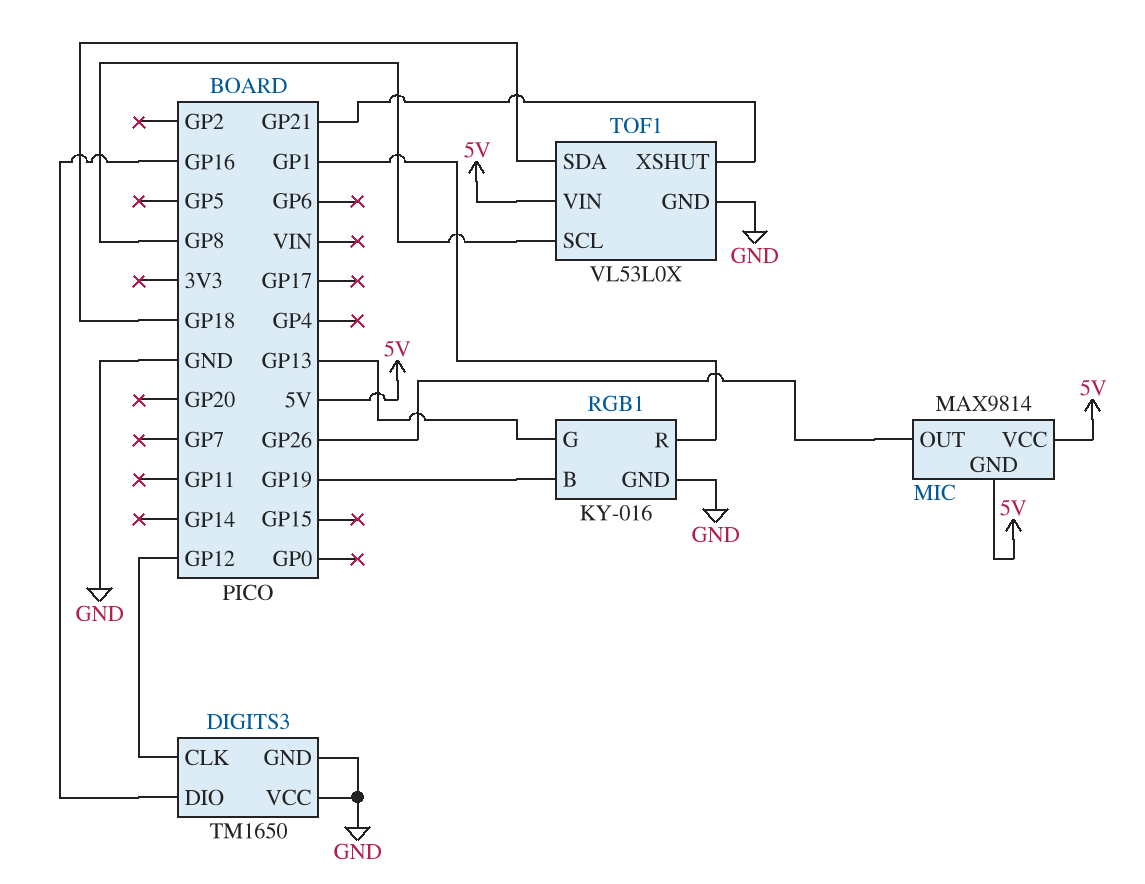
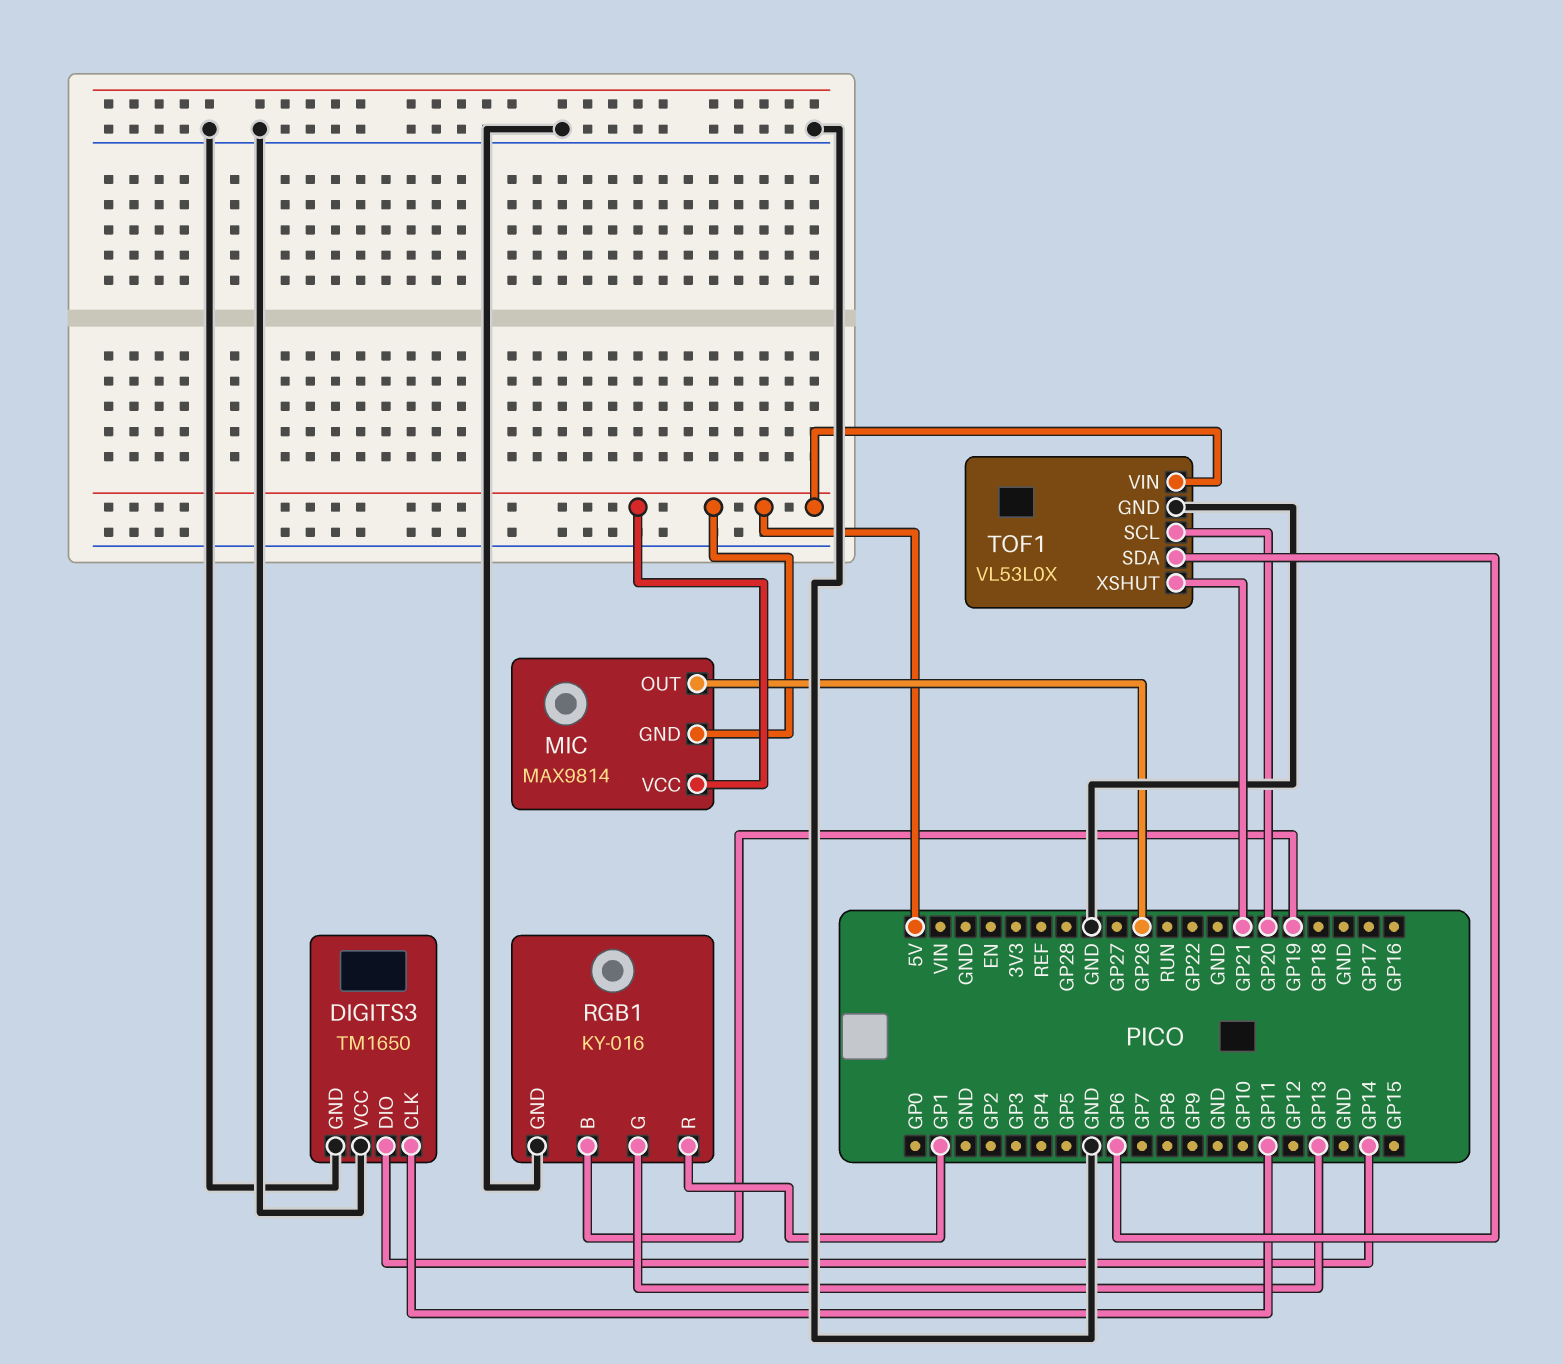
DIGITS3 pin CLK: GP12 -> GP11
DIGITS3 pin DIO: GP16 -> GP14
TOF1 pin SCL: GP8 -> GP20
TOF1 pin SDA: GP18 -> GP6

